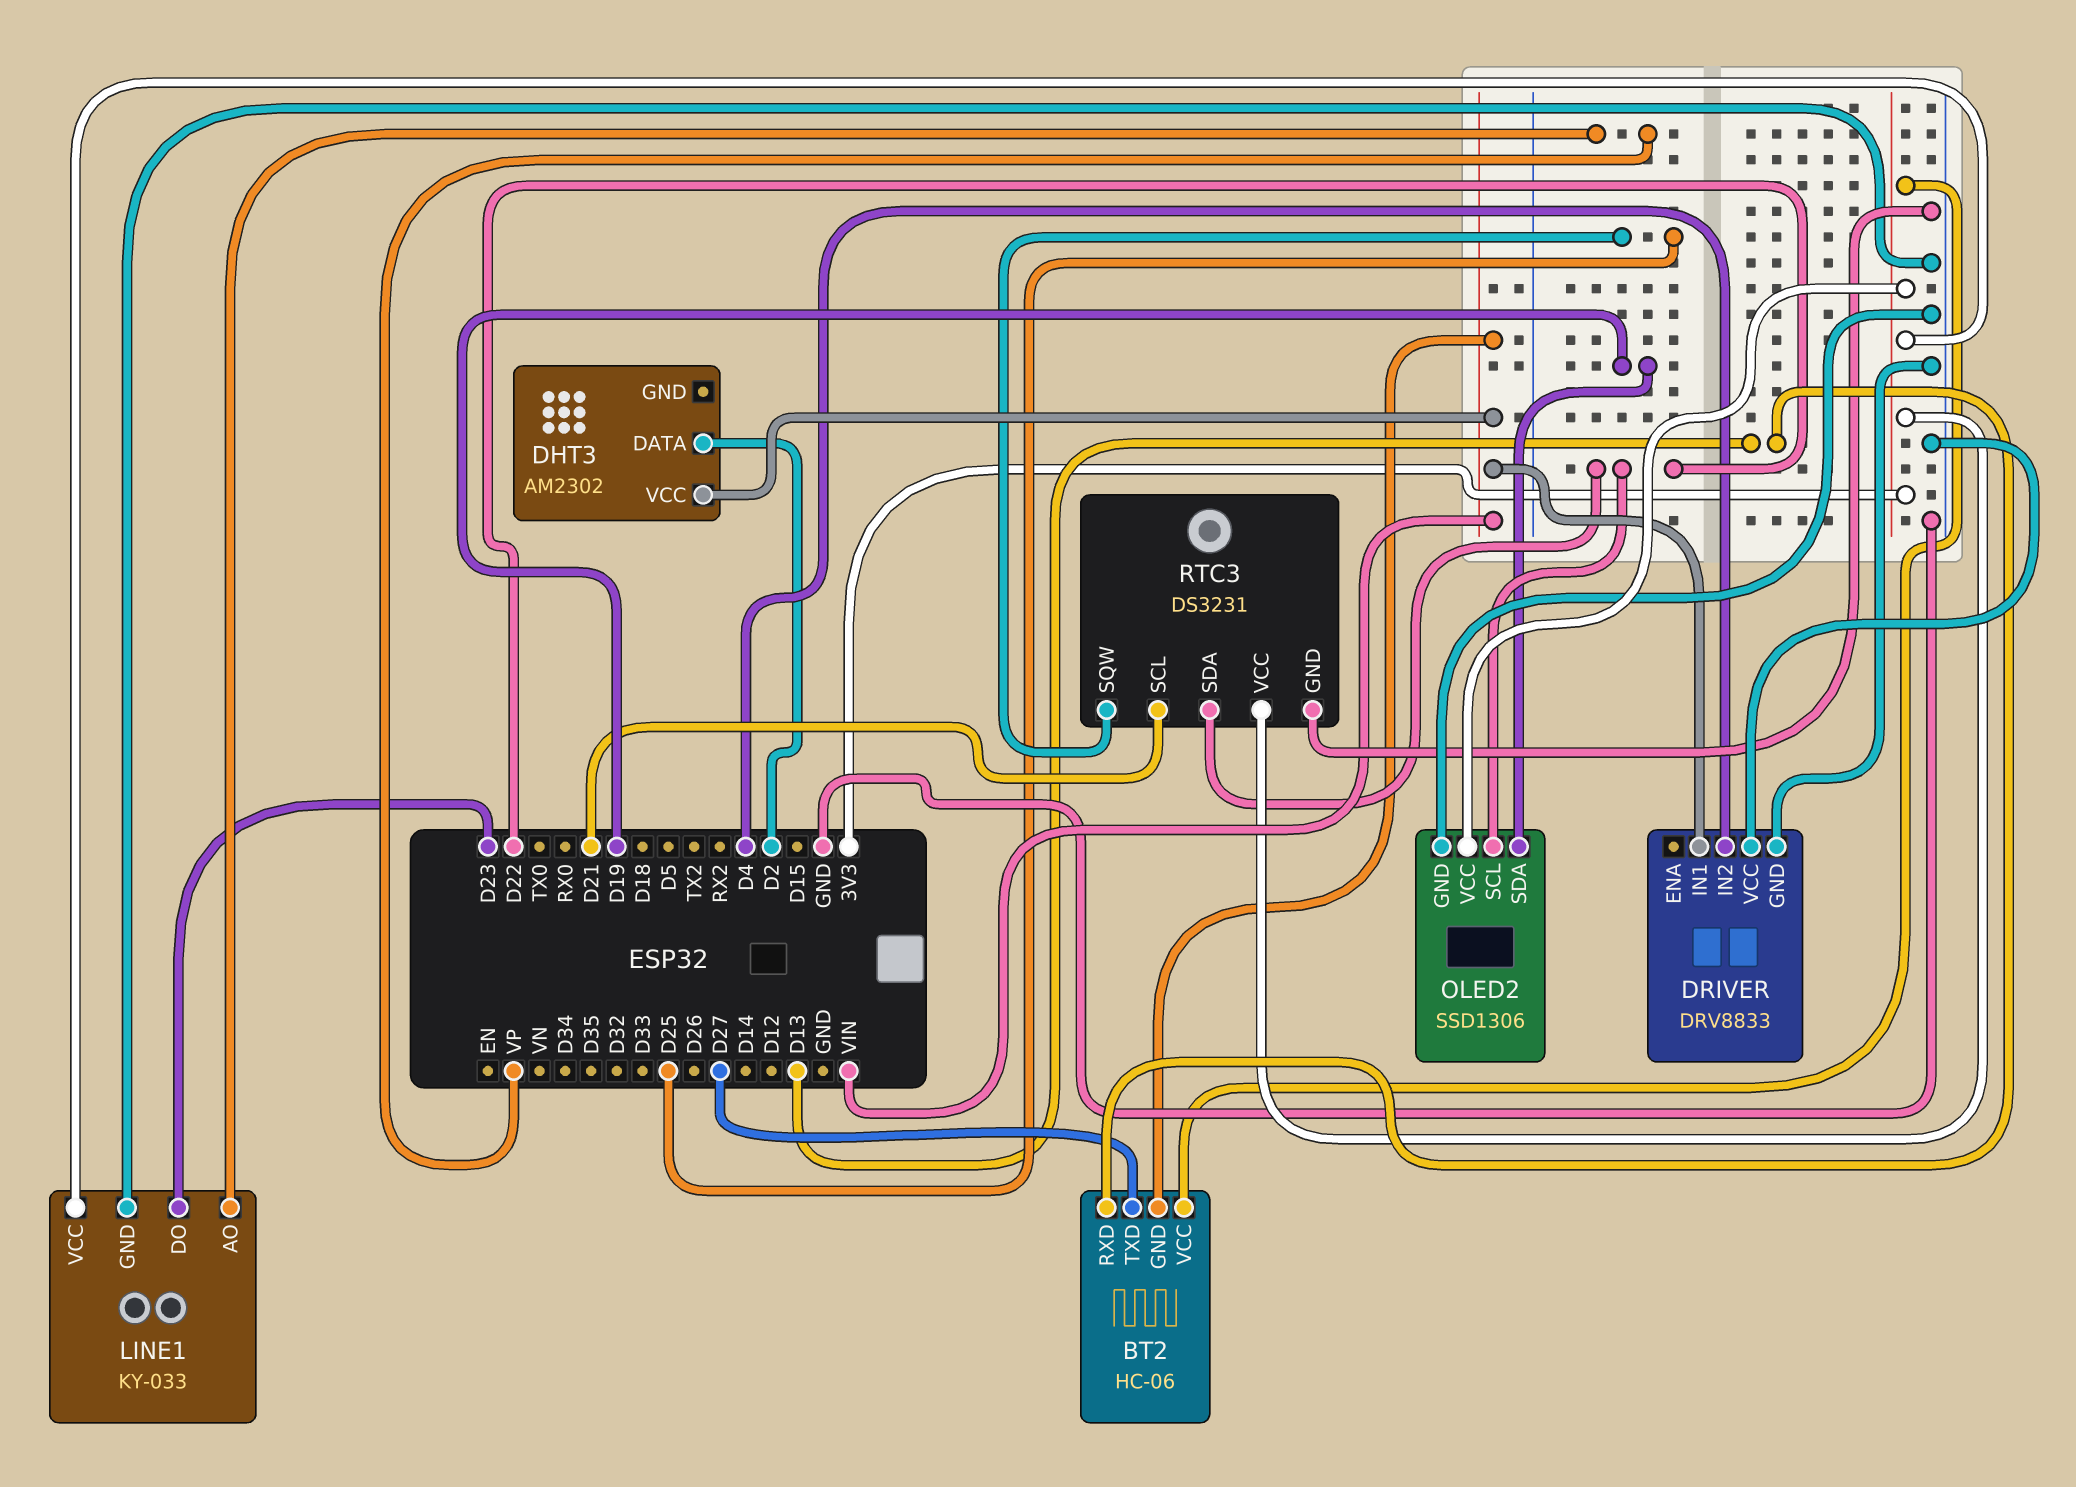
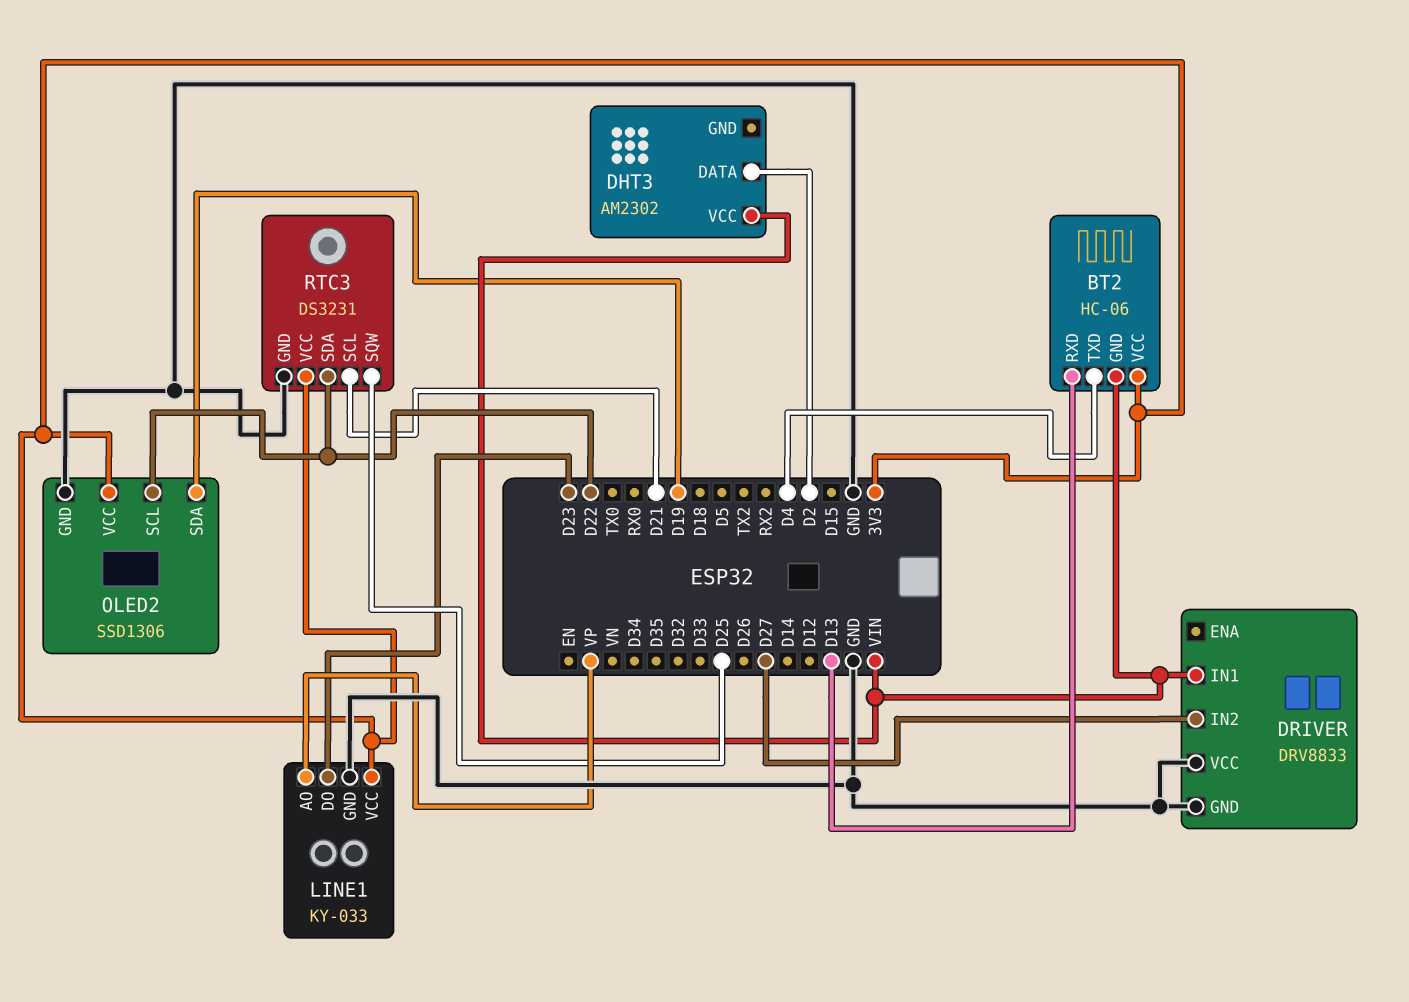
BT2 pin TXD: D27 -> D4
DRIVER pin IN2: D4 -> D27

